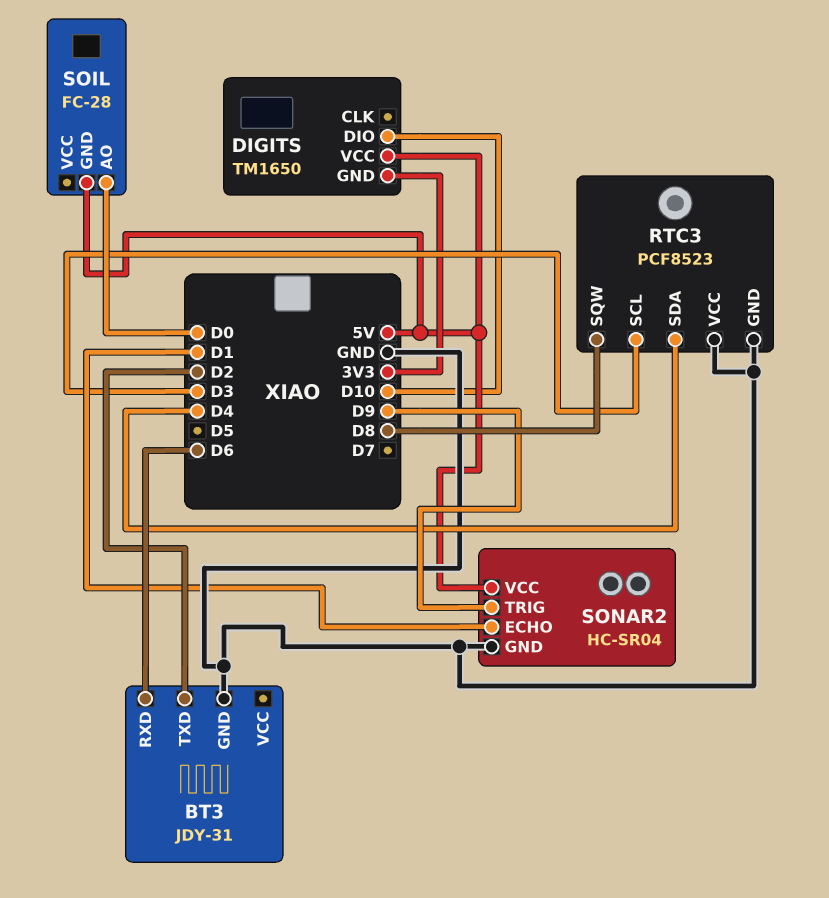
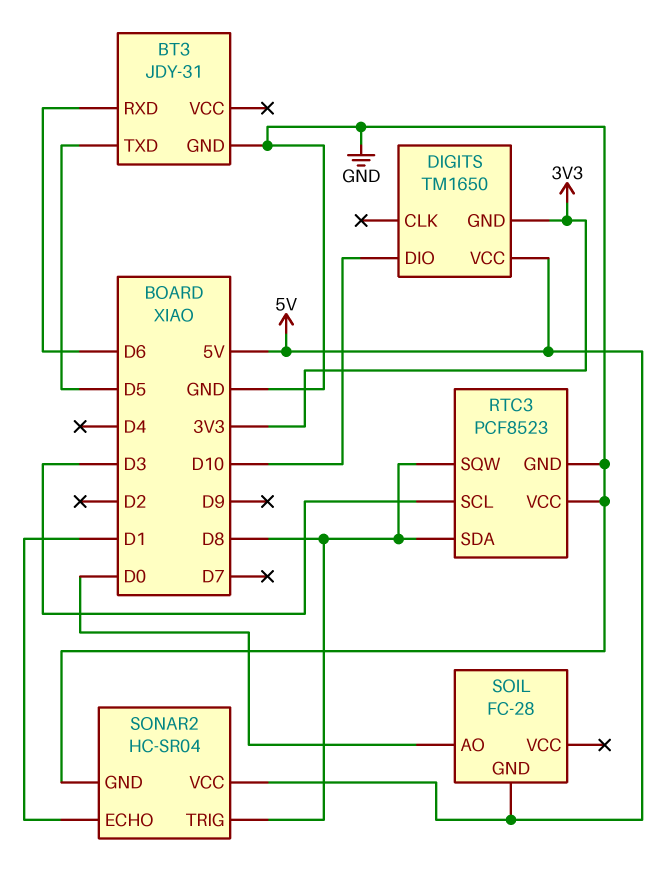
BT3 pin TXD: D2 -> D5
RTC3 pin SDA: D4 -> D8
SONAR2 pin TRIG: D9 -> D8

